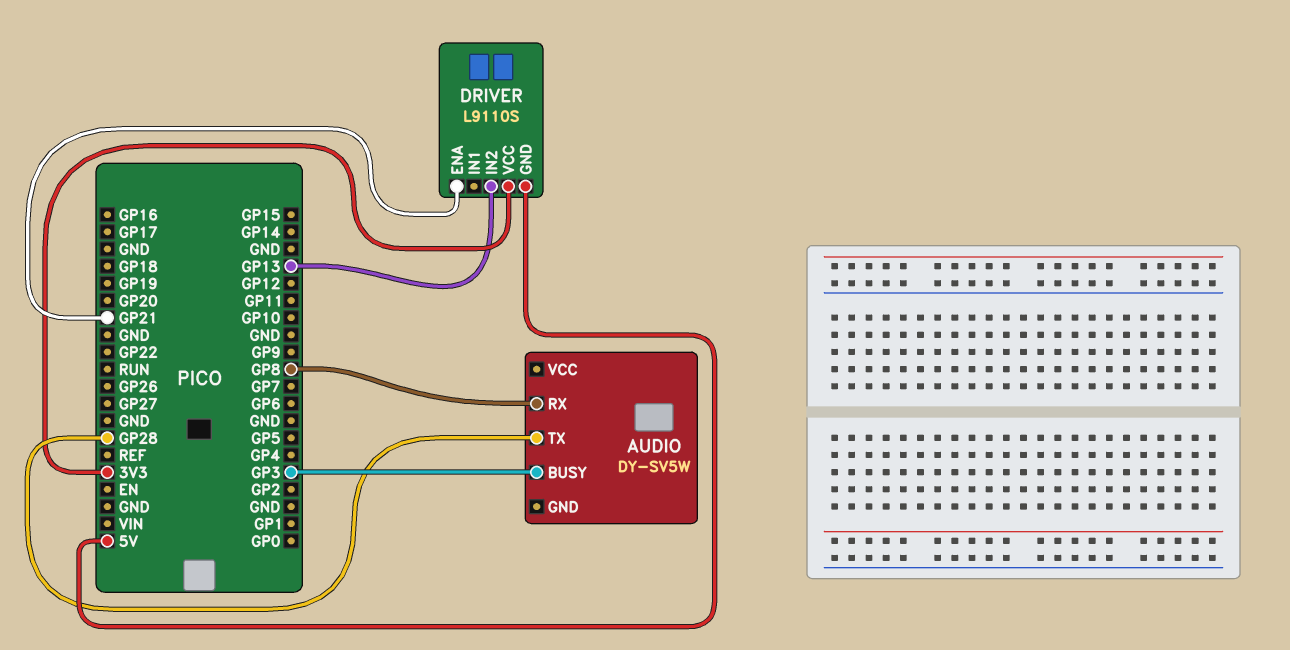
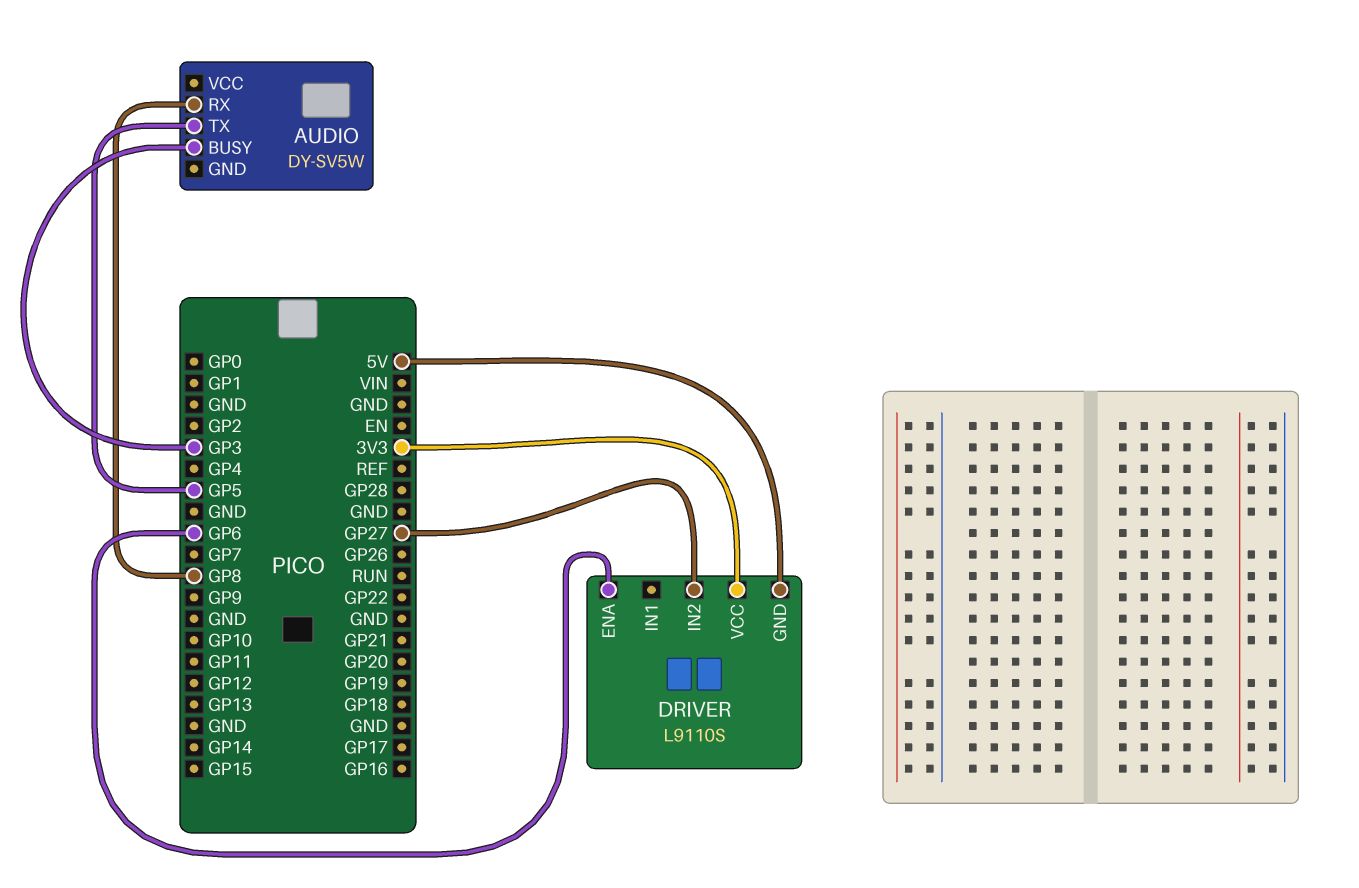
AUDIO pin TX: GP28 -> GP5
DRIVER pin ENA: GP21 -> GP6
DRIVER pin IN2: GP13 -> GP27

